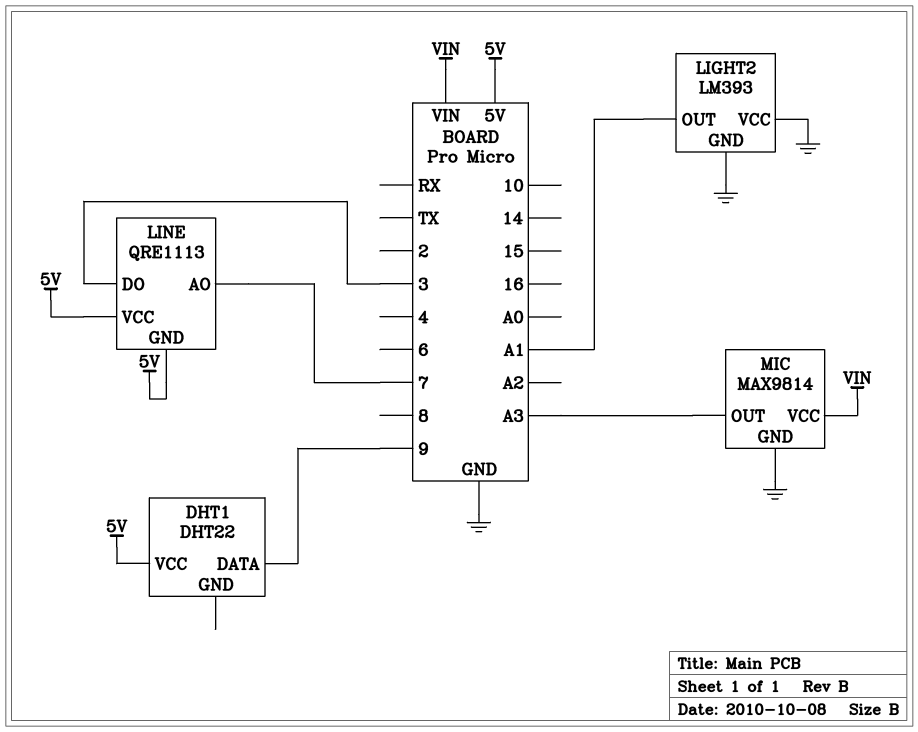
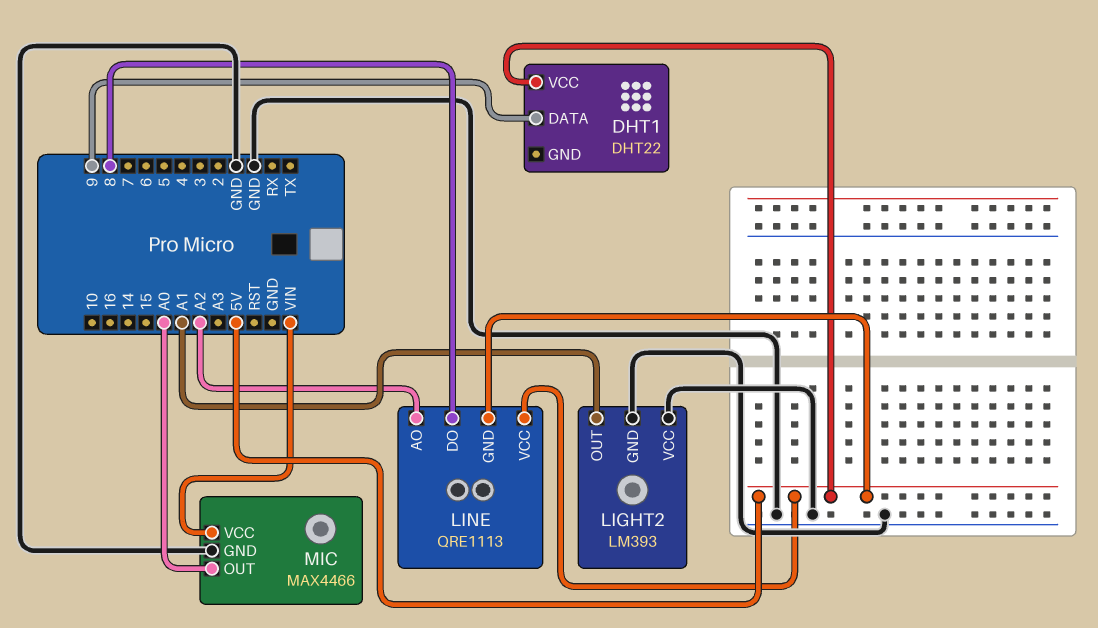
LINE pin AO: 7 -> A2
LINE pin DO: 3 -> 8
MIC: MAX9814 -> MAX4466
MIC pin OUT: A3 -> A0

